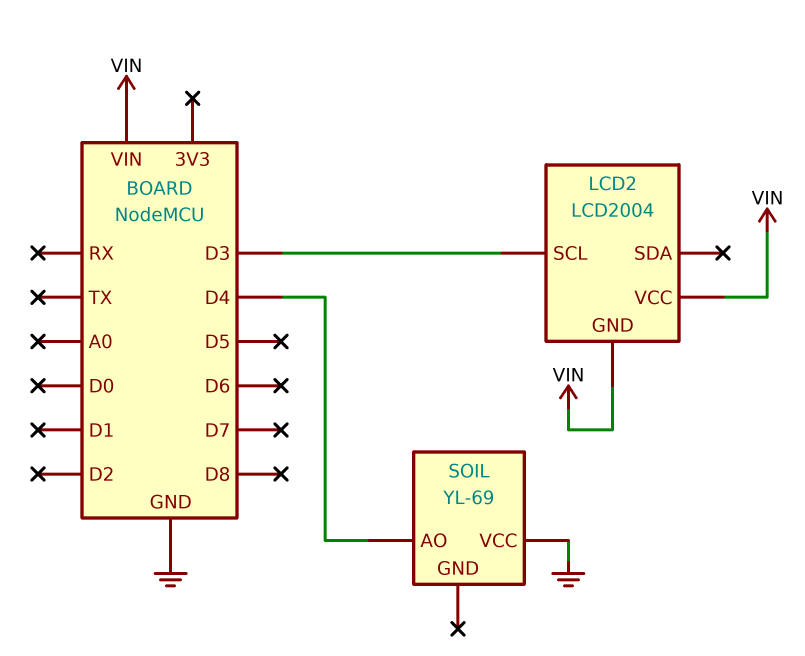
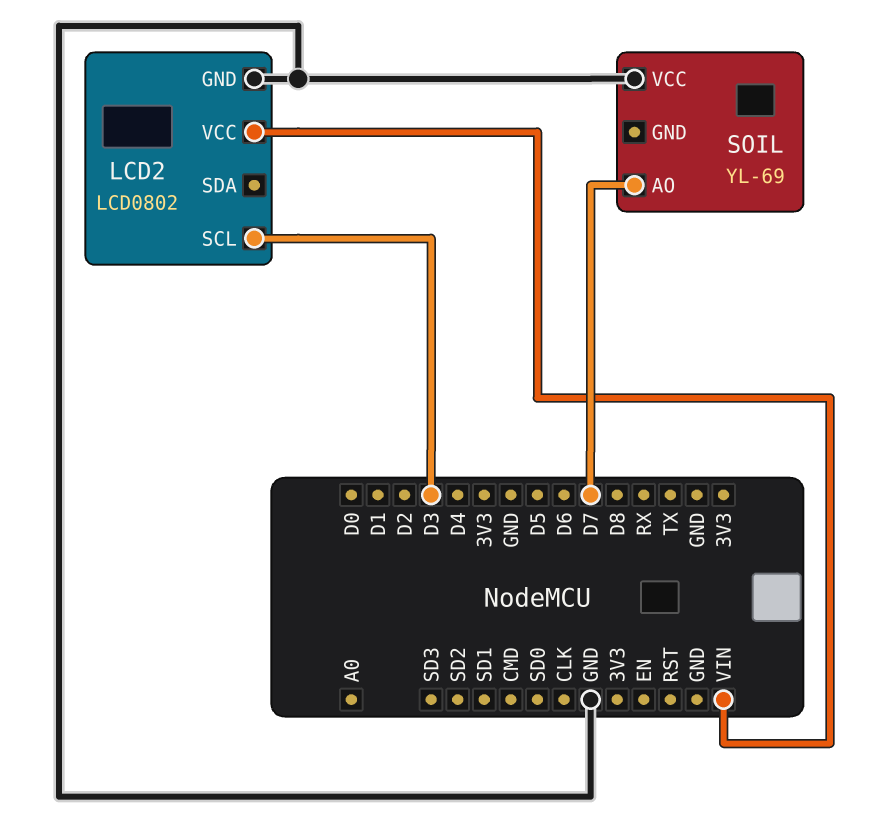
LCD2: LCD2004 -> LCD0802
LCD2 pin GND: VIN -> GND
SOIL pin AO: D4 -> D7

